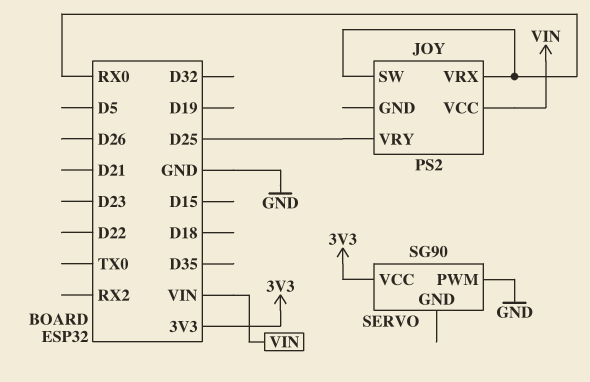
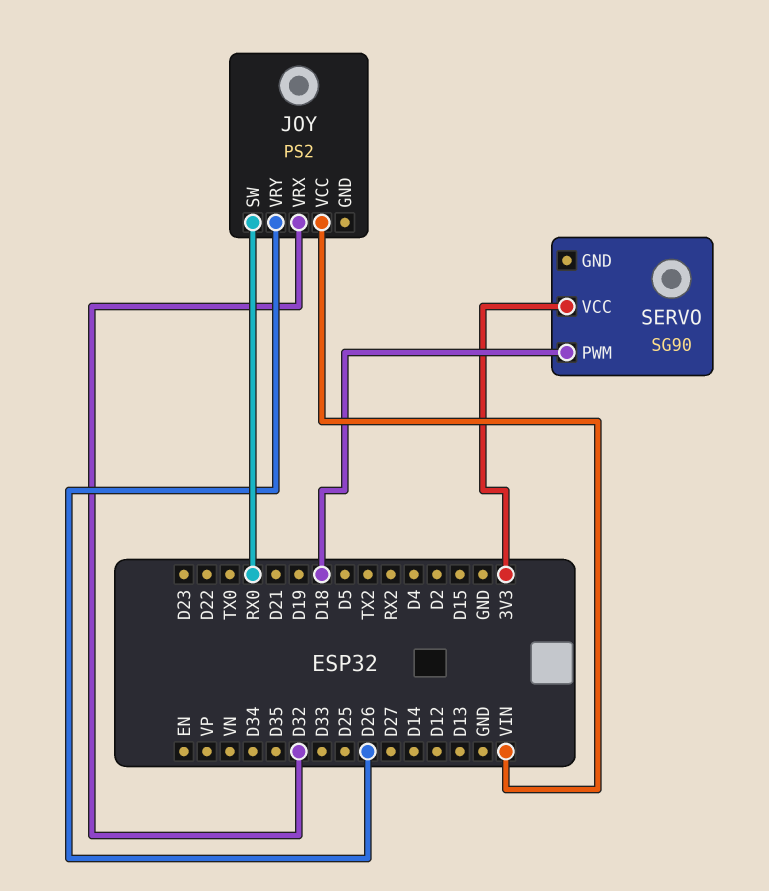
JOY pin VRX: RX0 -> D32
JOY pin VRY: D25 -> D26
SERVO pin PWM: GND -> D18

